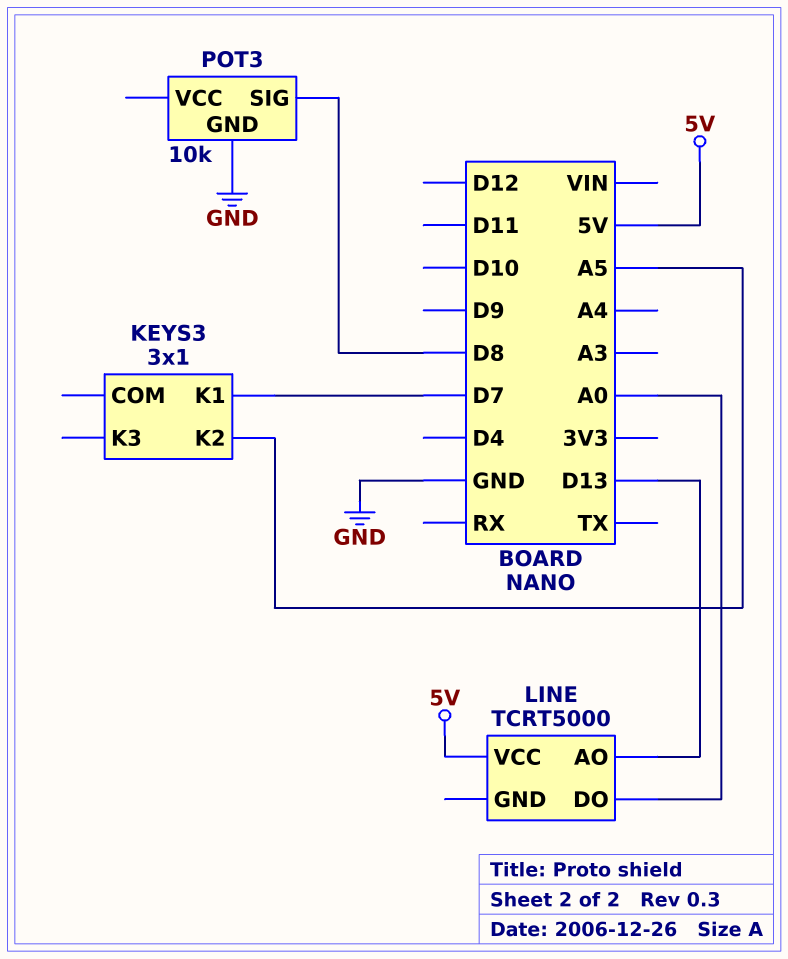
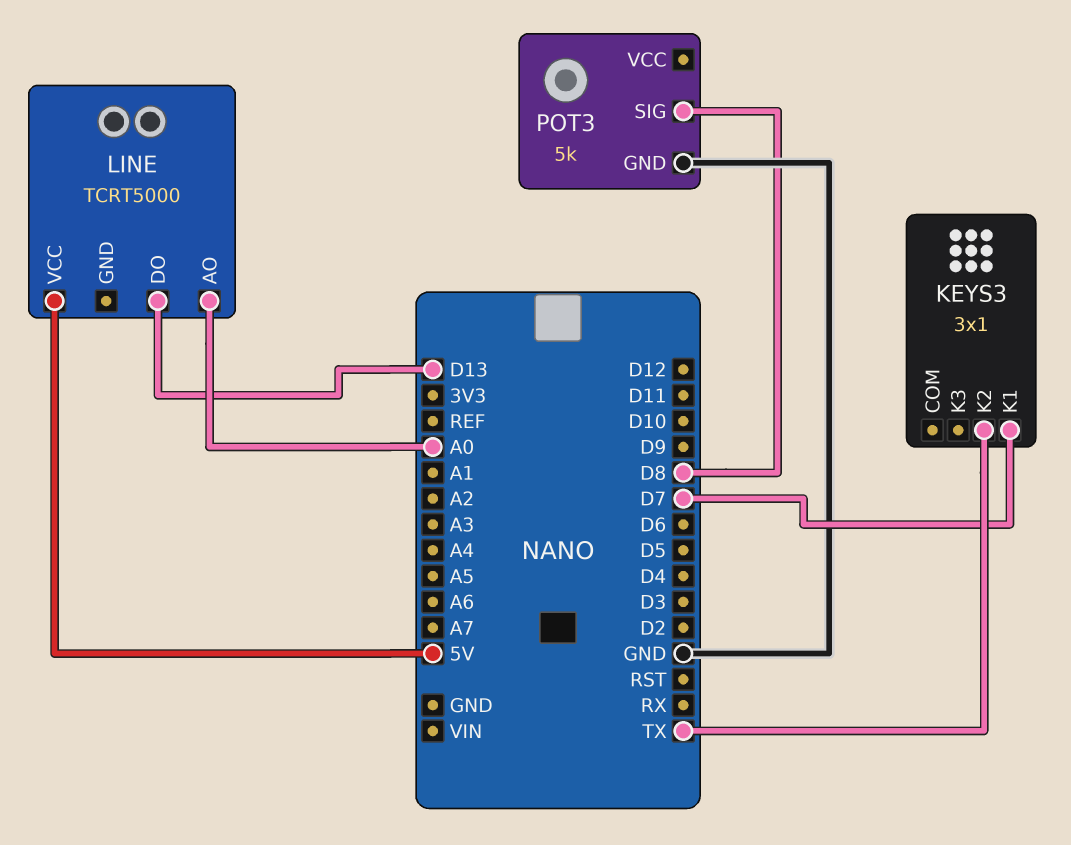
KEYS3 pin K2: A5 -> TX
LINE pin AO: D13 -> A0
LINE pin DO: A0 -> D13
POT3: 10k -> 5k

